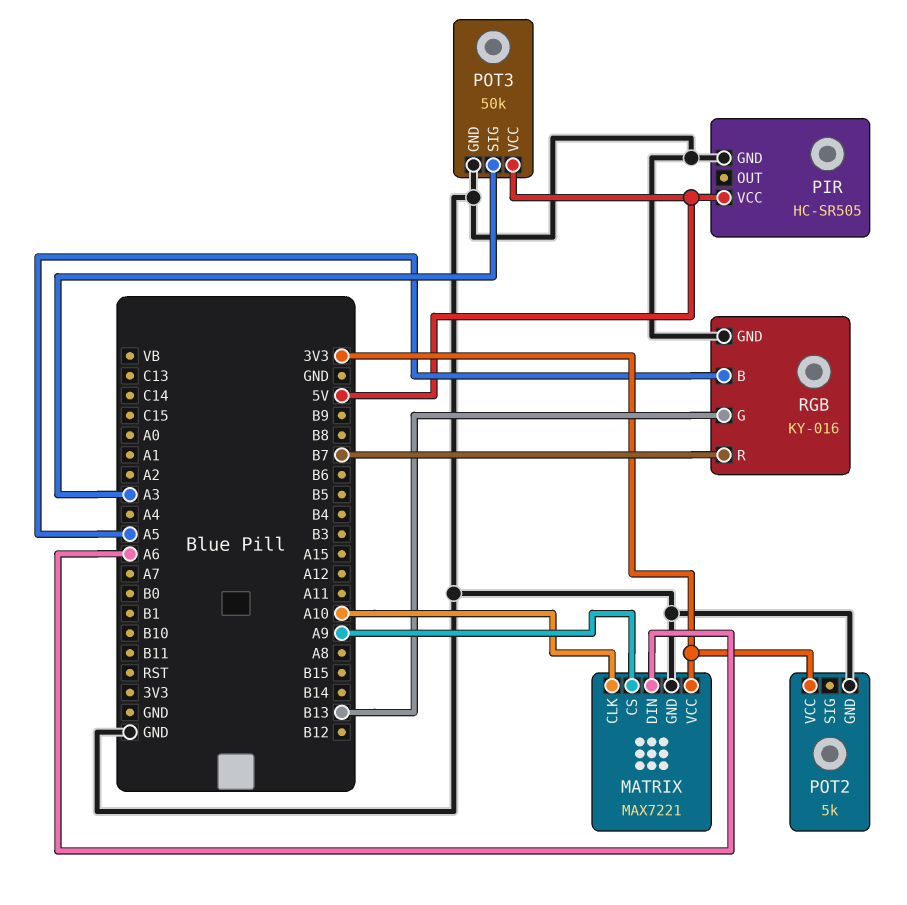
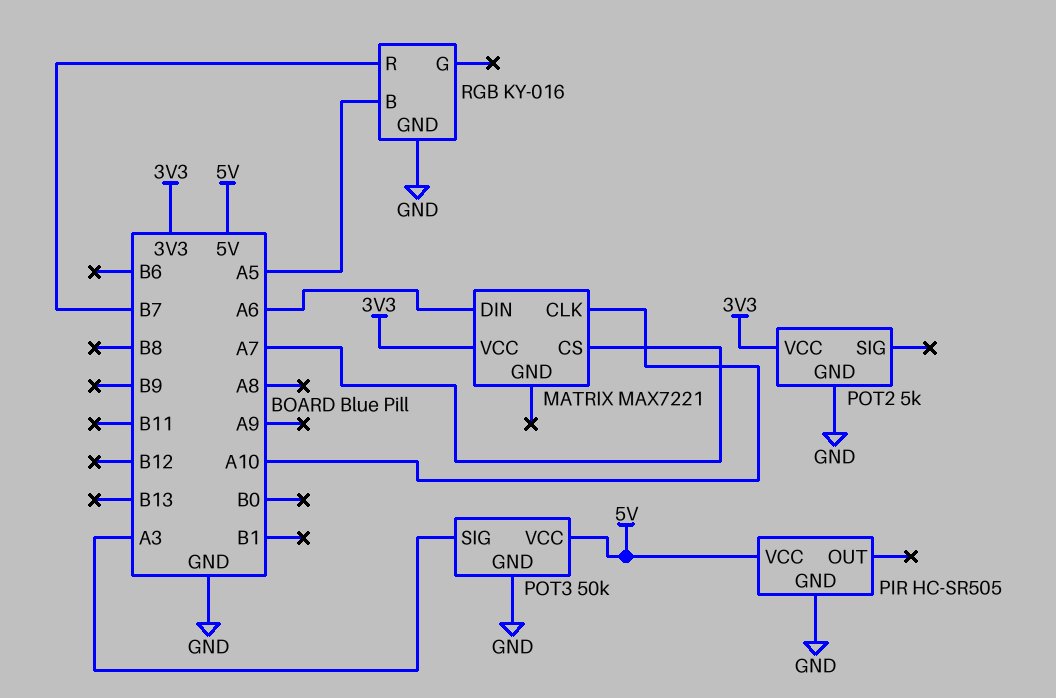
MATRIX pin CS: A9 -> A7
MATRIX pin GND: GND -> none
RGB pin G: B13 -> none

